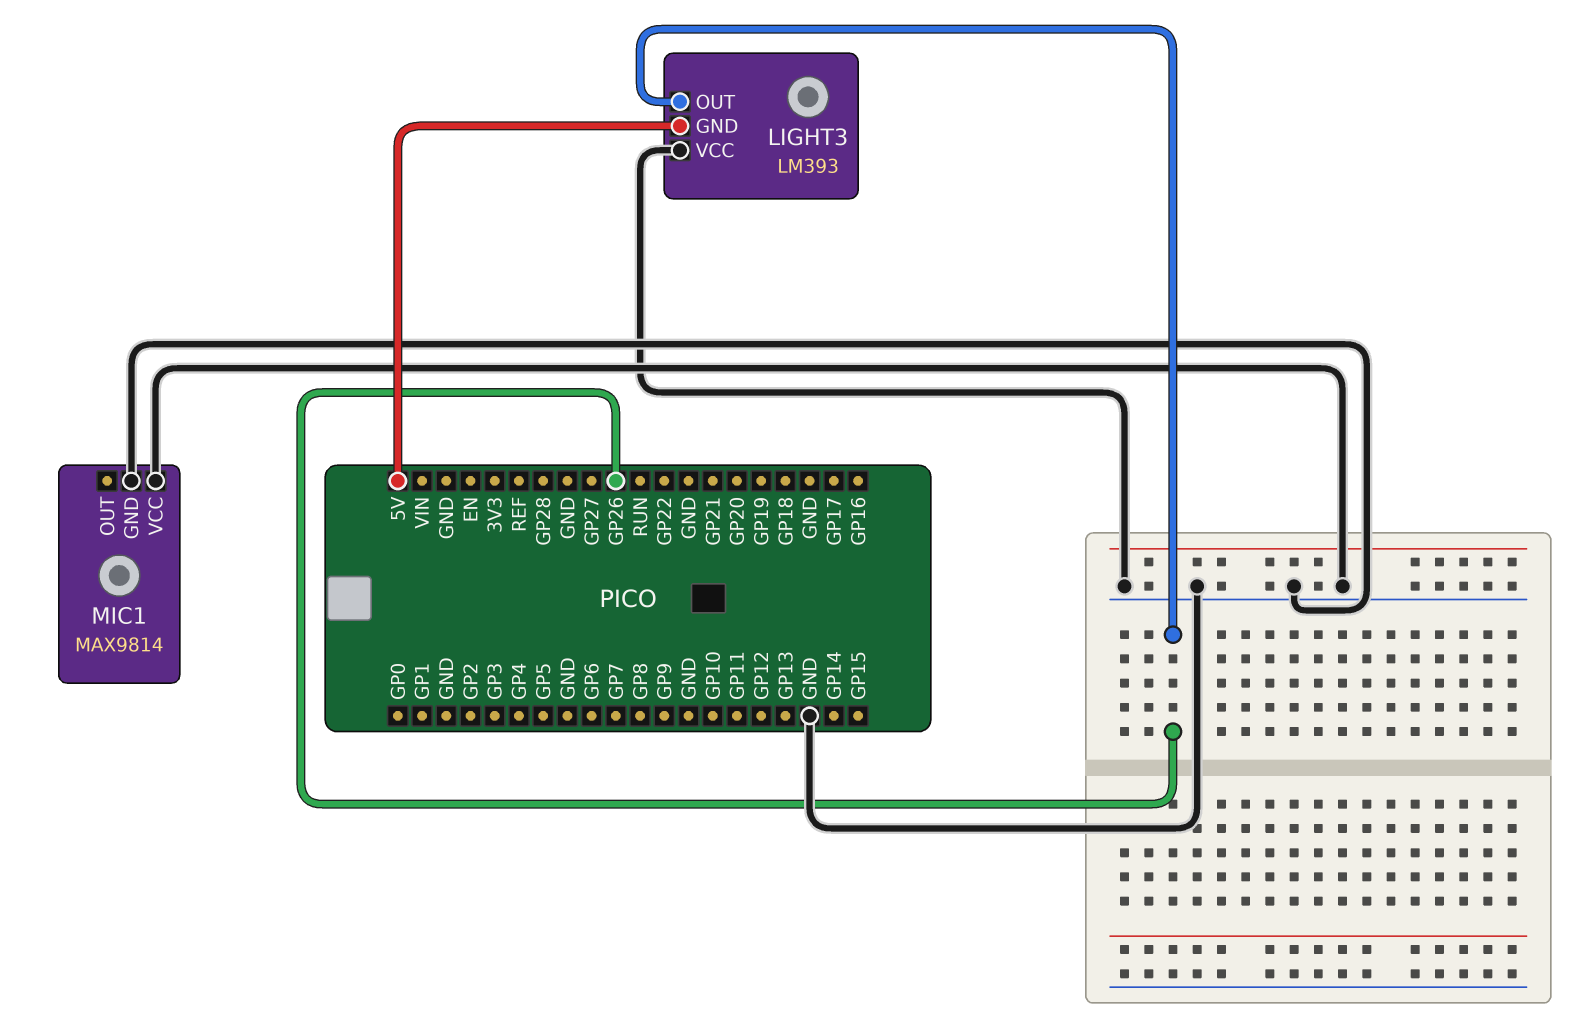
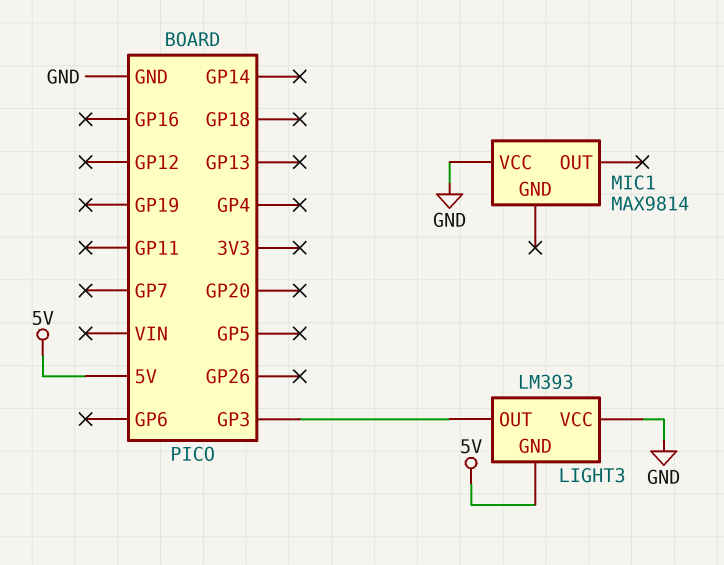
LIGHT3 pin OUT: GP26 -> GP3
MIC1 pin GND: GND -> none

